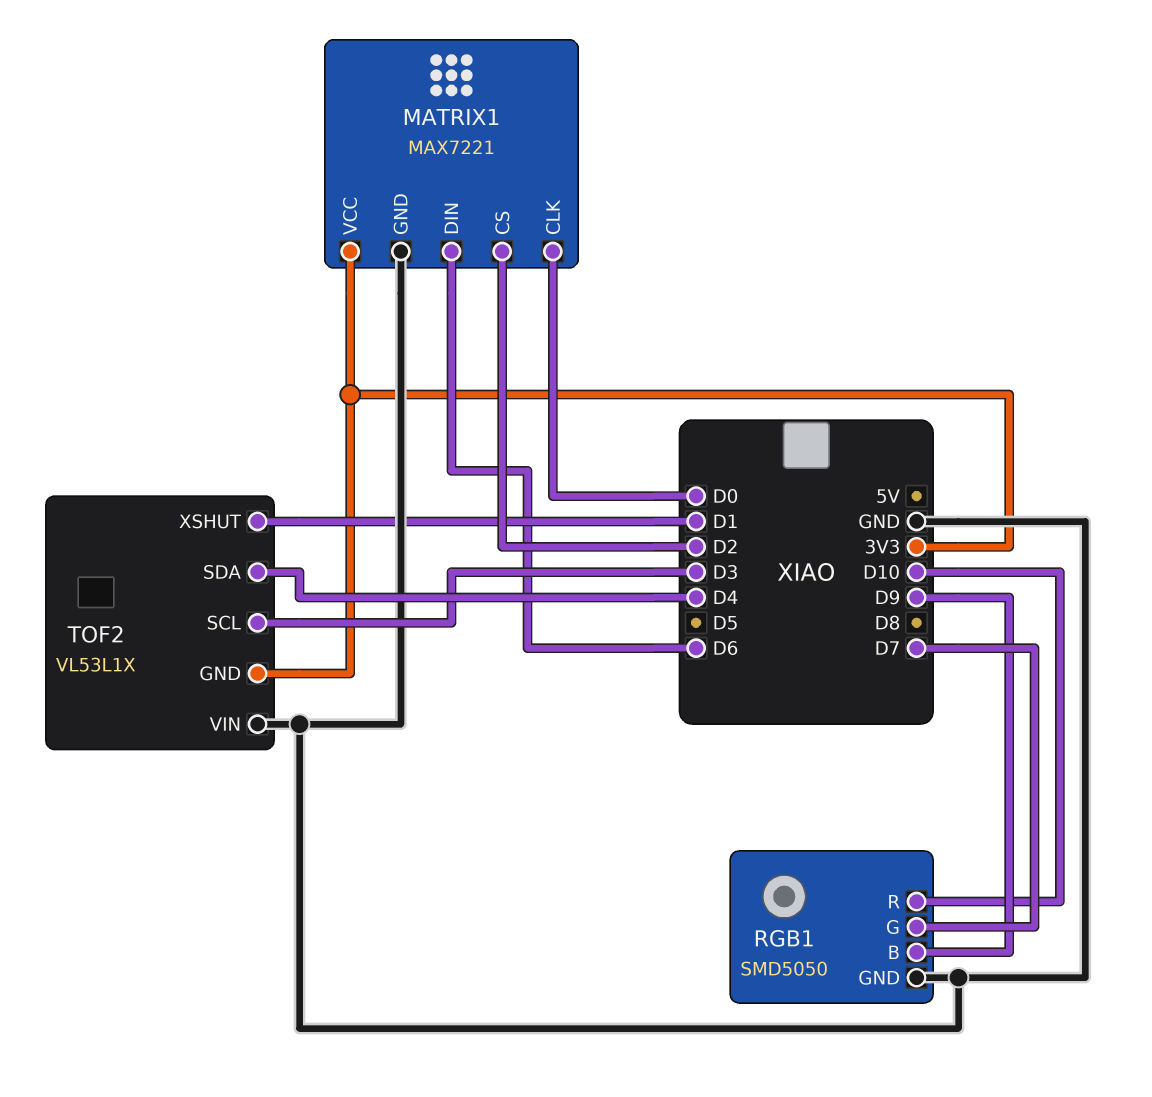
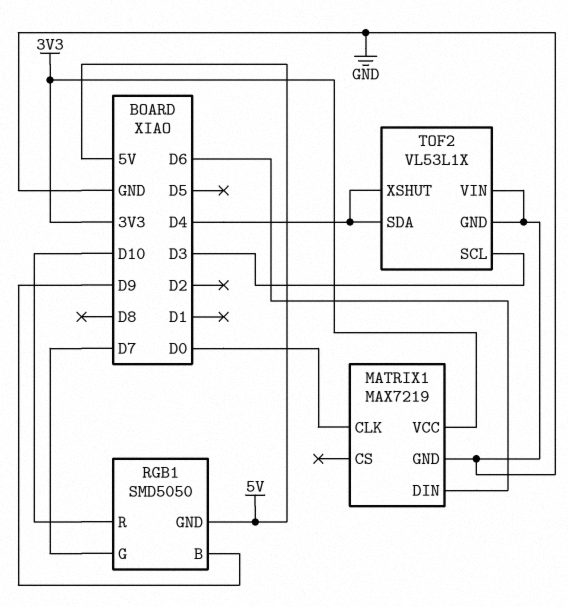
MATRIX1: MAX7221 -> MAX7219
MATRIX1 pin CS: D2 -> none
RGB1 pin GND: GND -> 5V
TOF2 pin GND: 3V3 -> GND
TOF2 pin XSHUT: D1 -> D4

